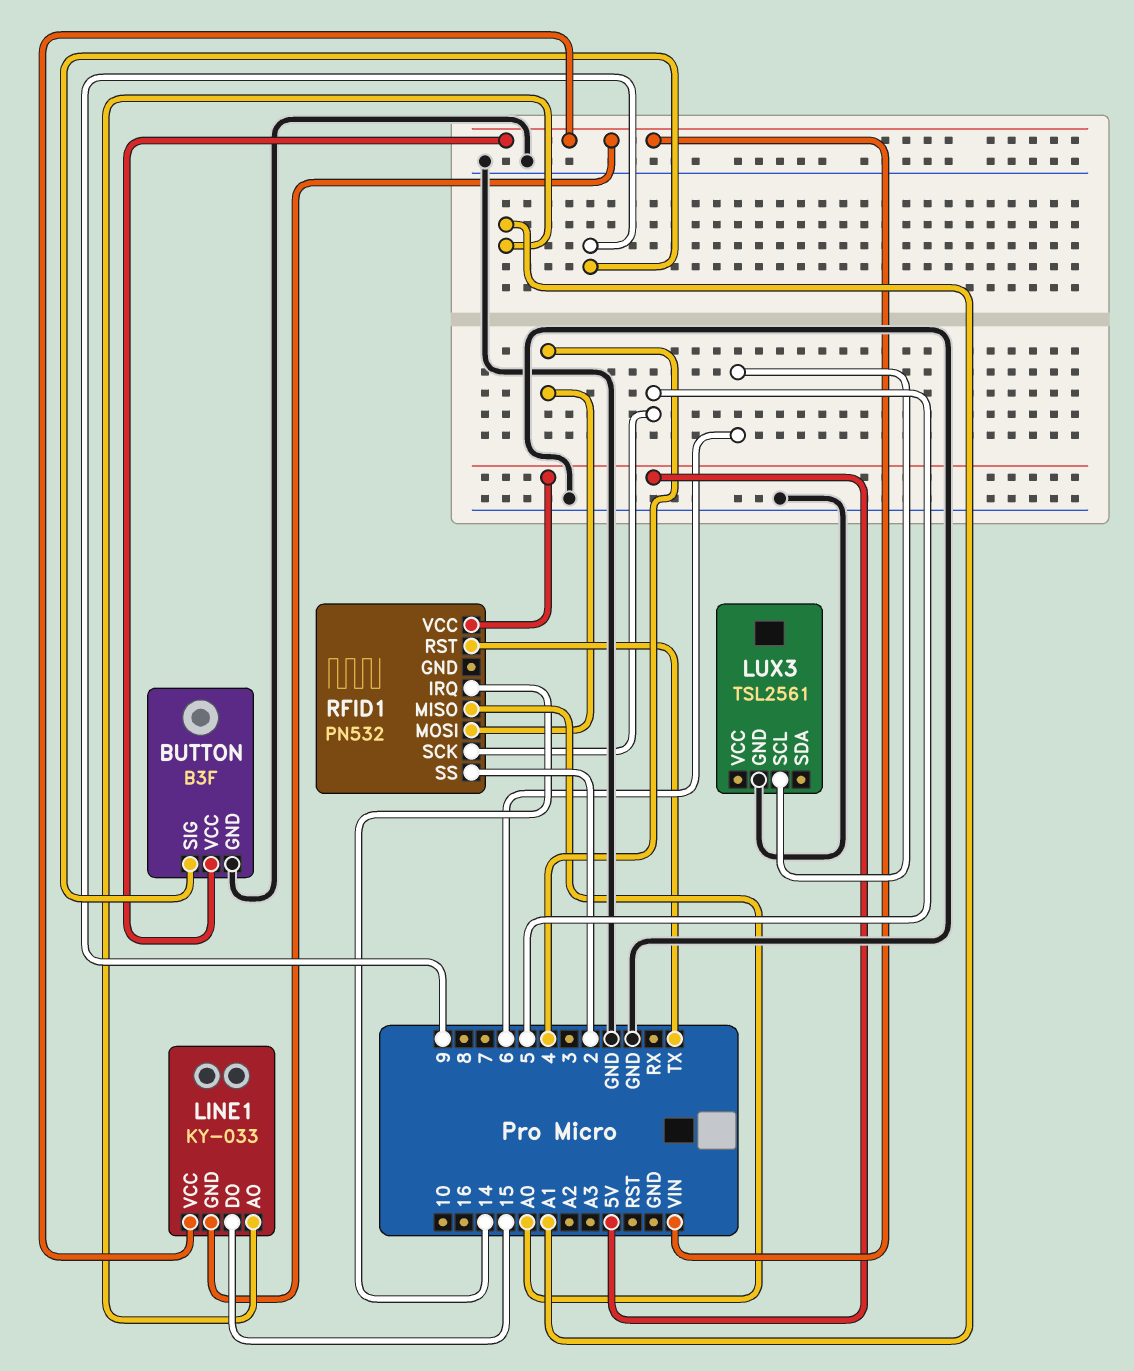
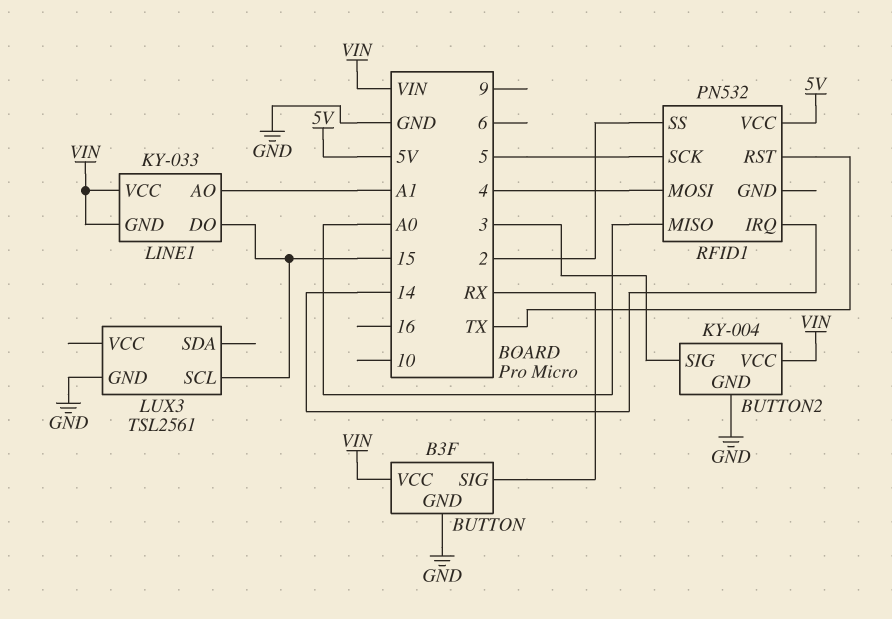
BUTTON pin SIG: 9 -> RX
BUTTON2: none -> KY-004
BUTTON2 pin GND: none -> GND
BUTTON2 pin SIG: none -> 3
BUTTON2 pin VCC: none -> VIN
LUX3 pin SCL: 6 -> 15

